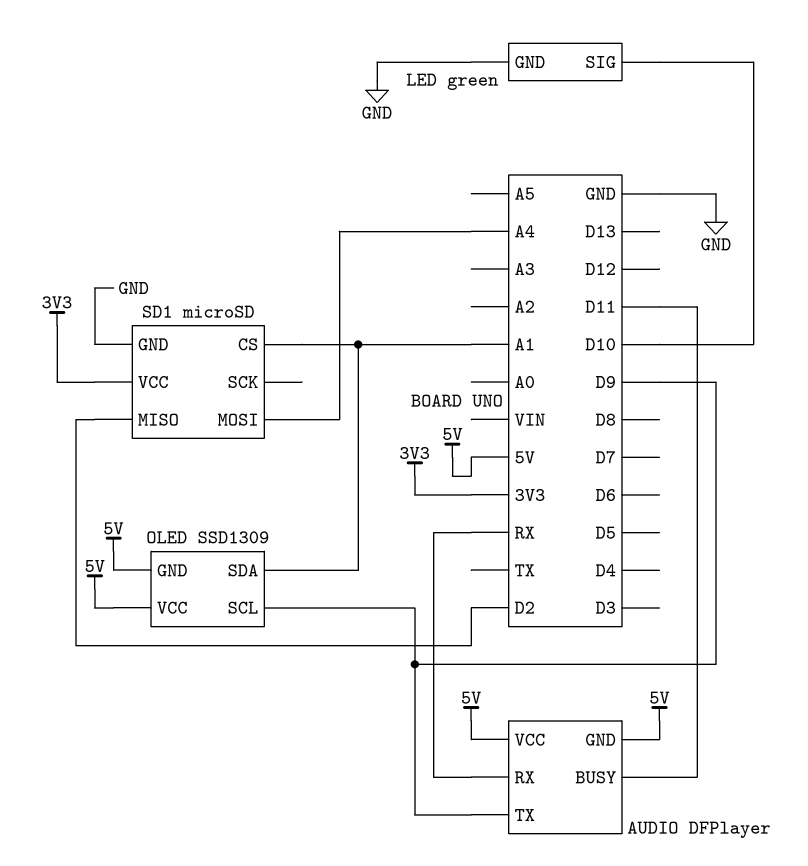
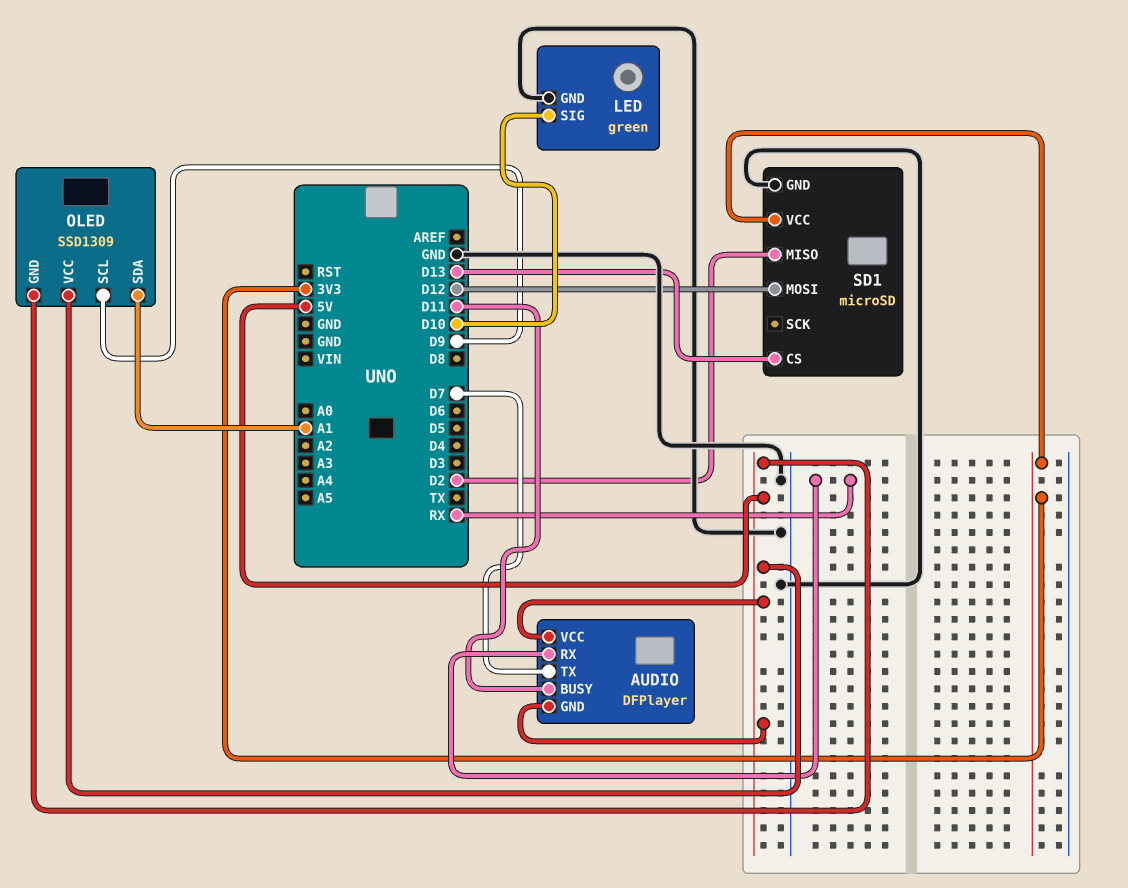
AUDIO pin TX: D9 -> D7
SD1 pin CS: A1 -> D13
SD1 pin MOSI: A4 -> D12

